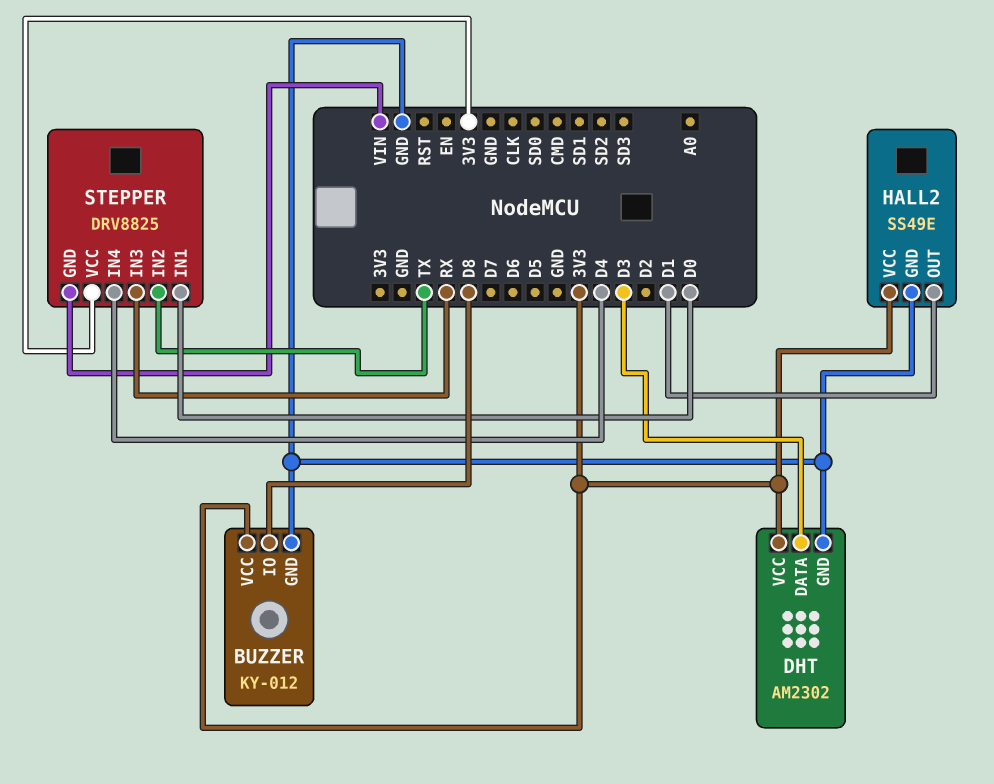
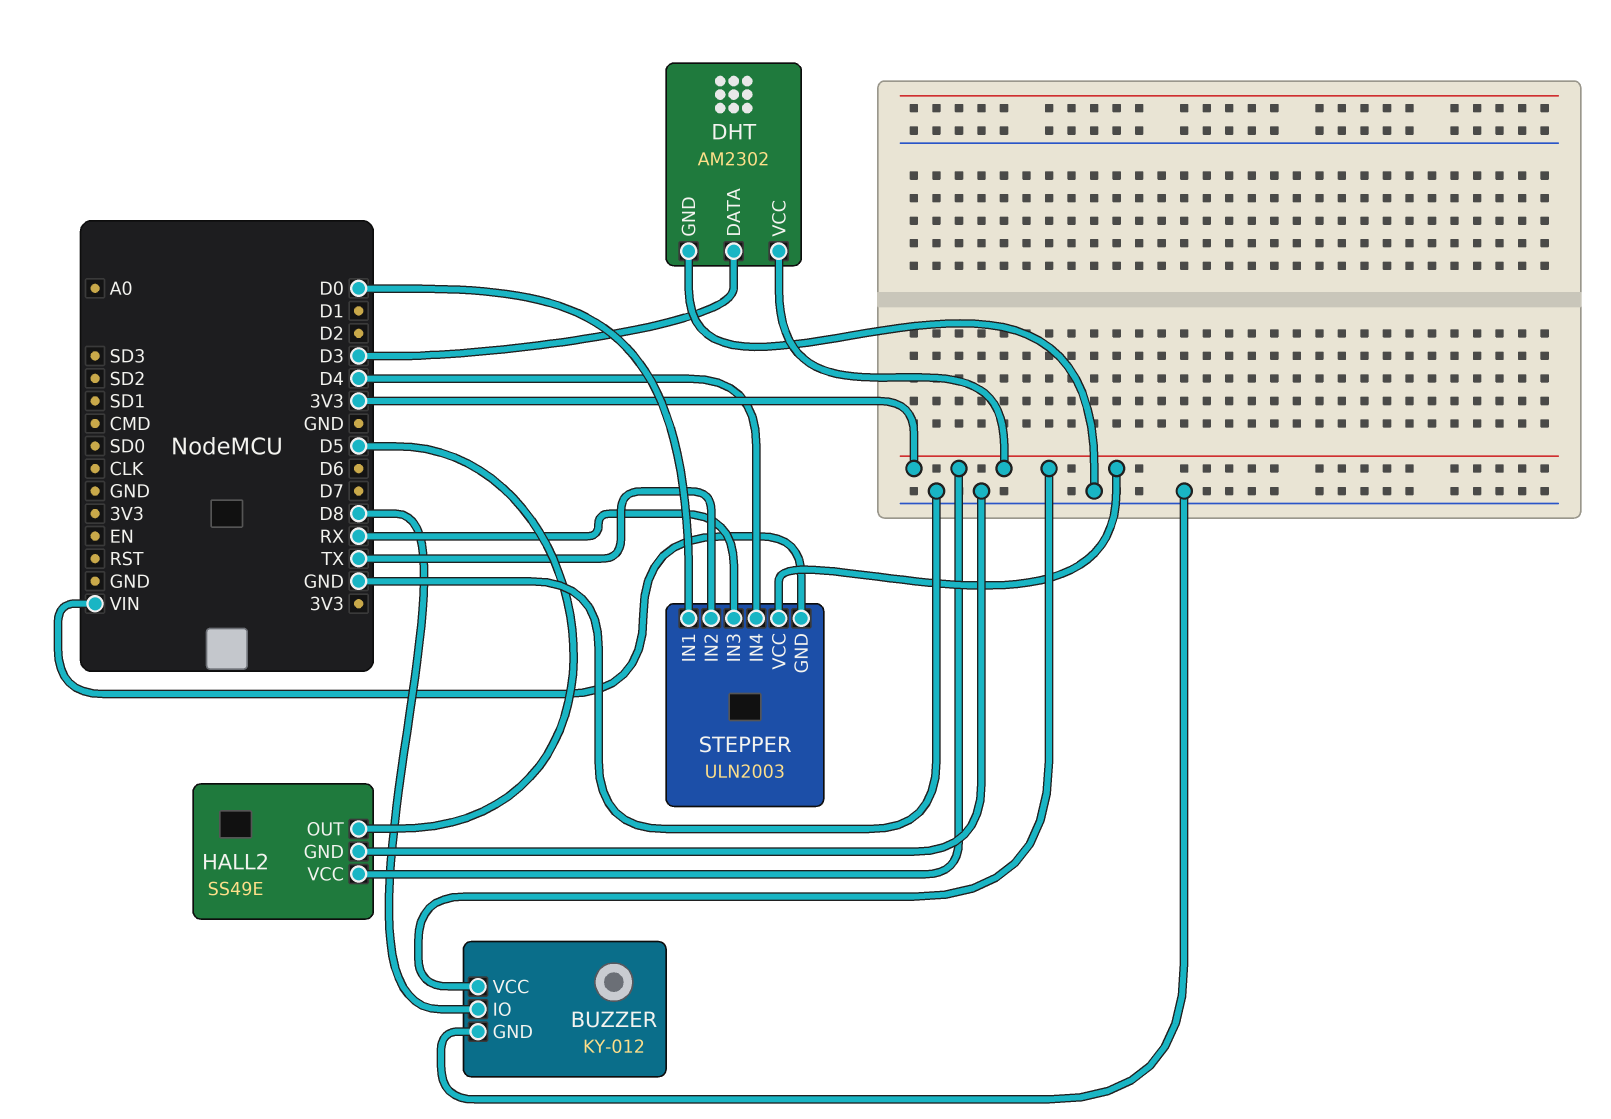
HALL2 pin OUT: D1 -> D5
STEPPER: DRV8825 -> ULN2003

